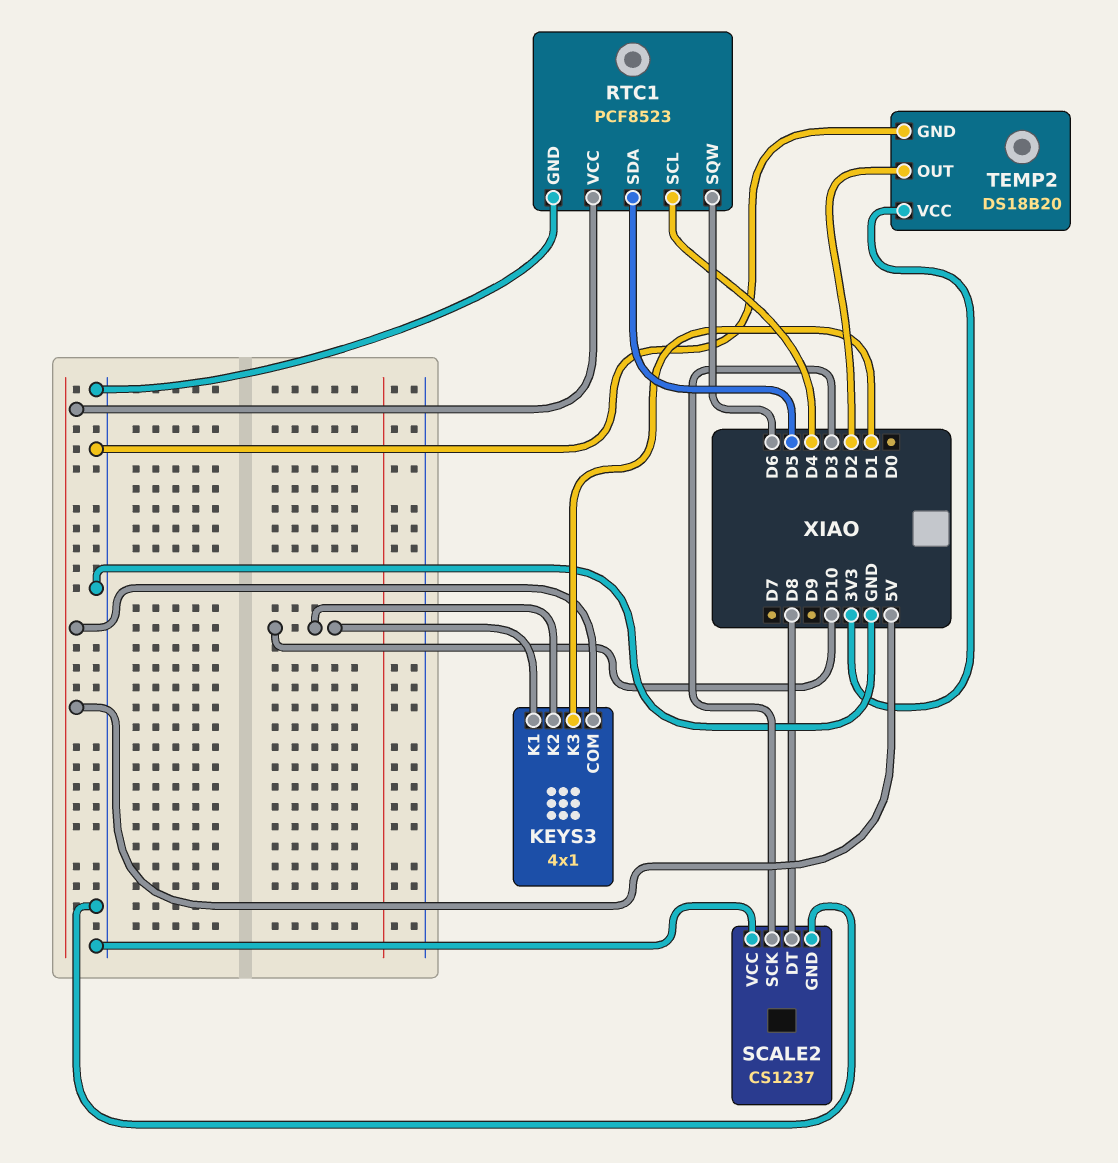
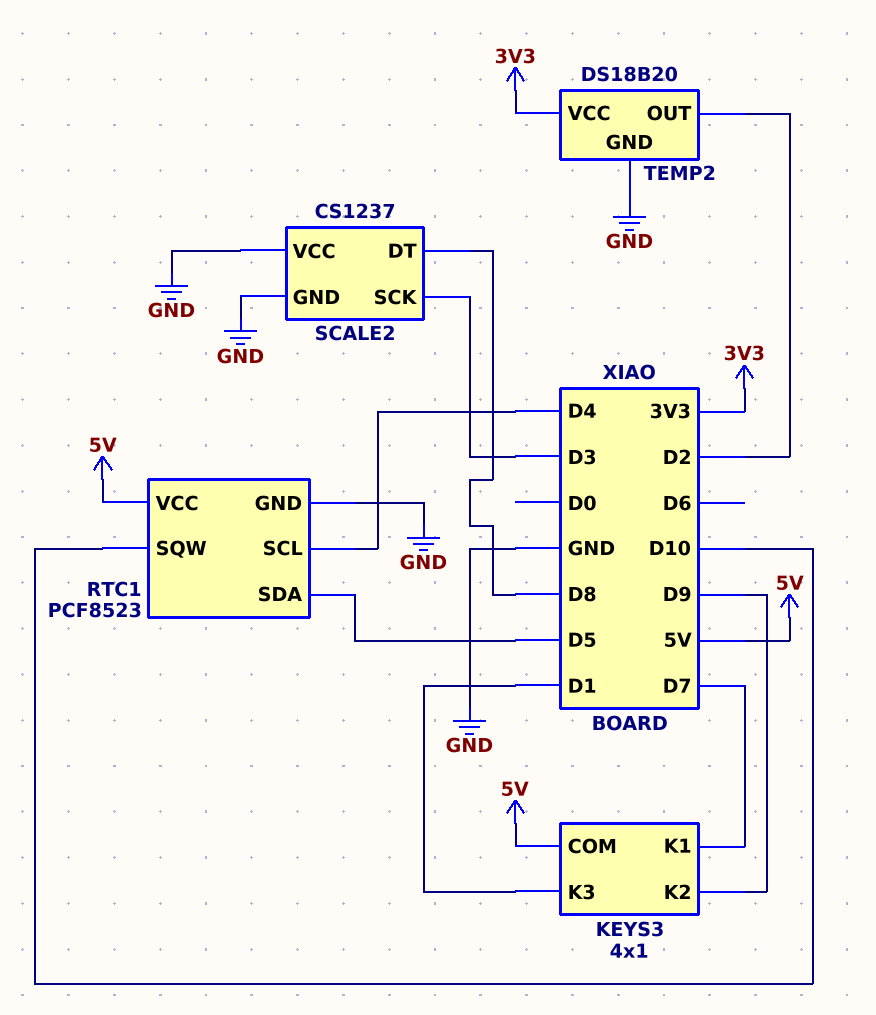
KEYS3 pin K1: D10 -> D7
KEYS3 pin K2: D10 -> D9
RTC1 pin SQW: D6 -> D10

